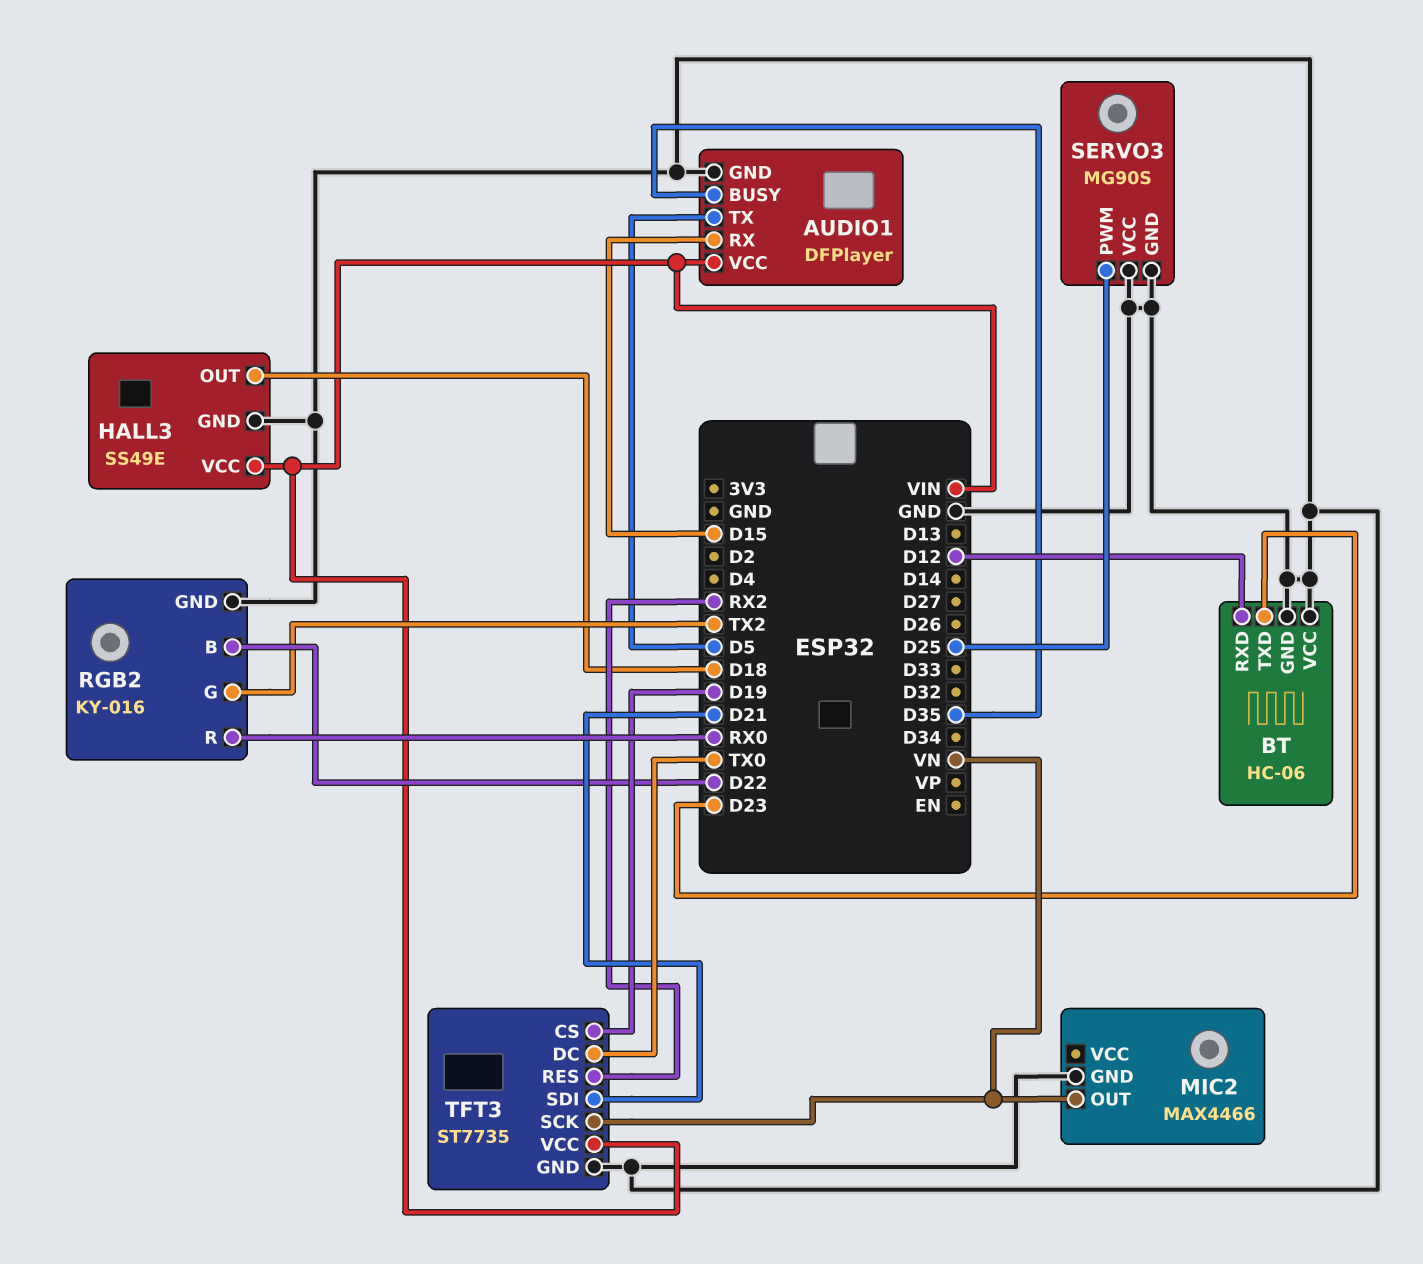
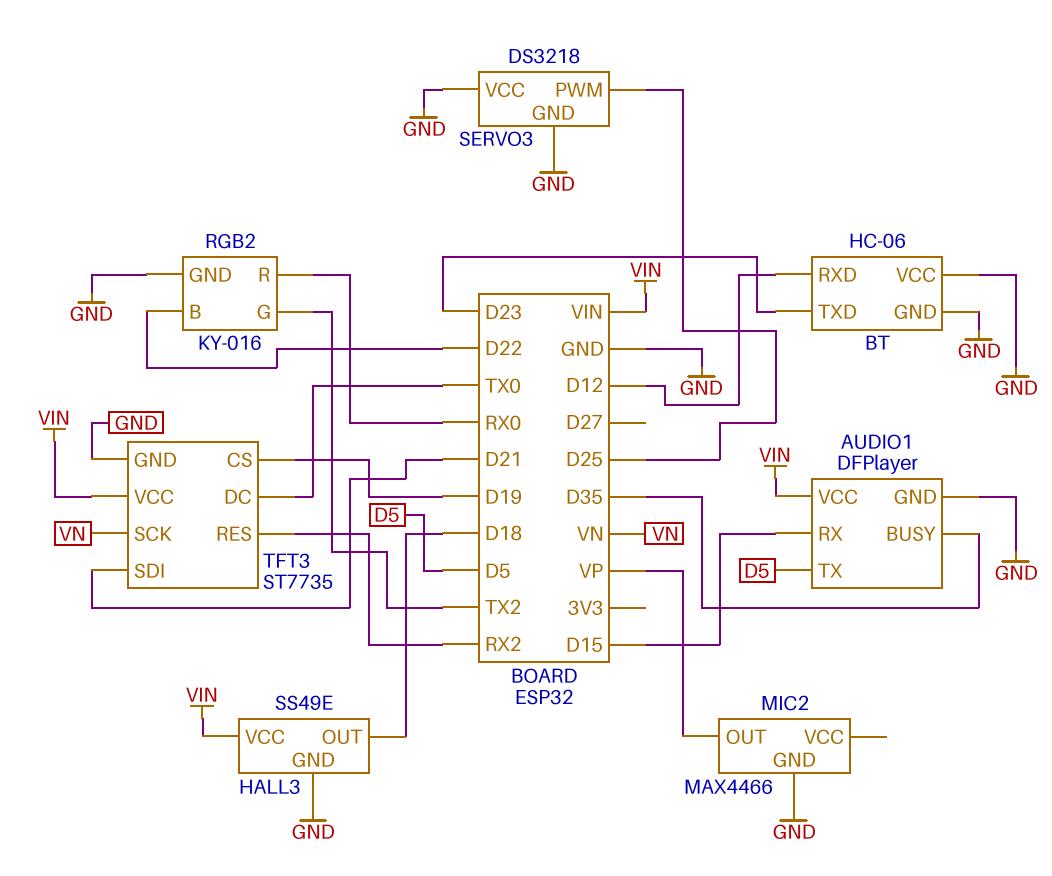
MIC2 pin OUT: VN -> VP
SERVO3: MG90S -> DS3218

